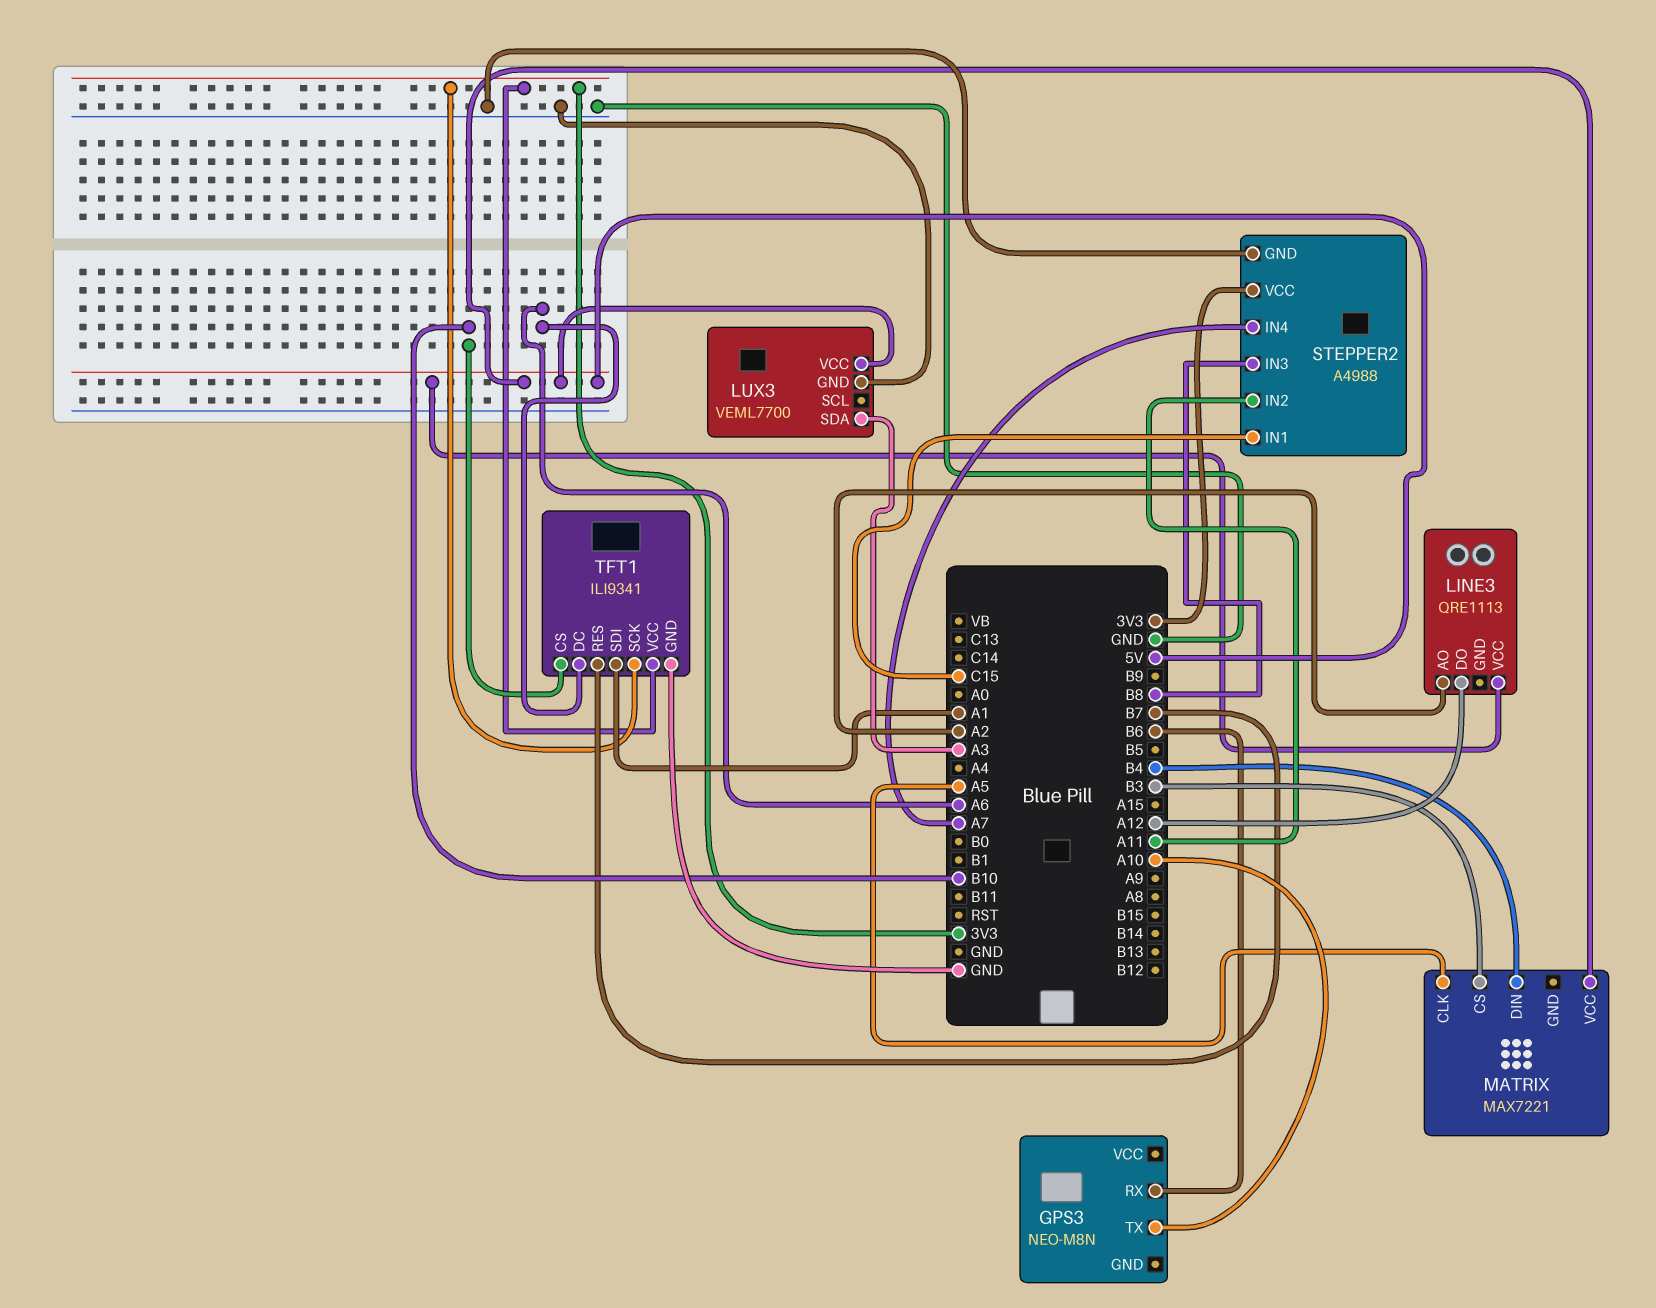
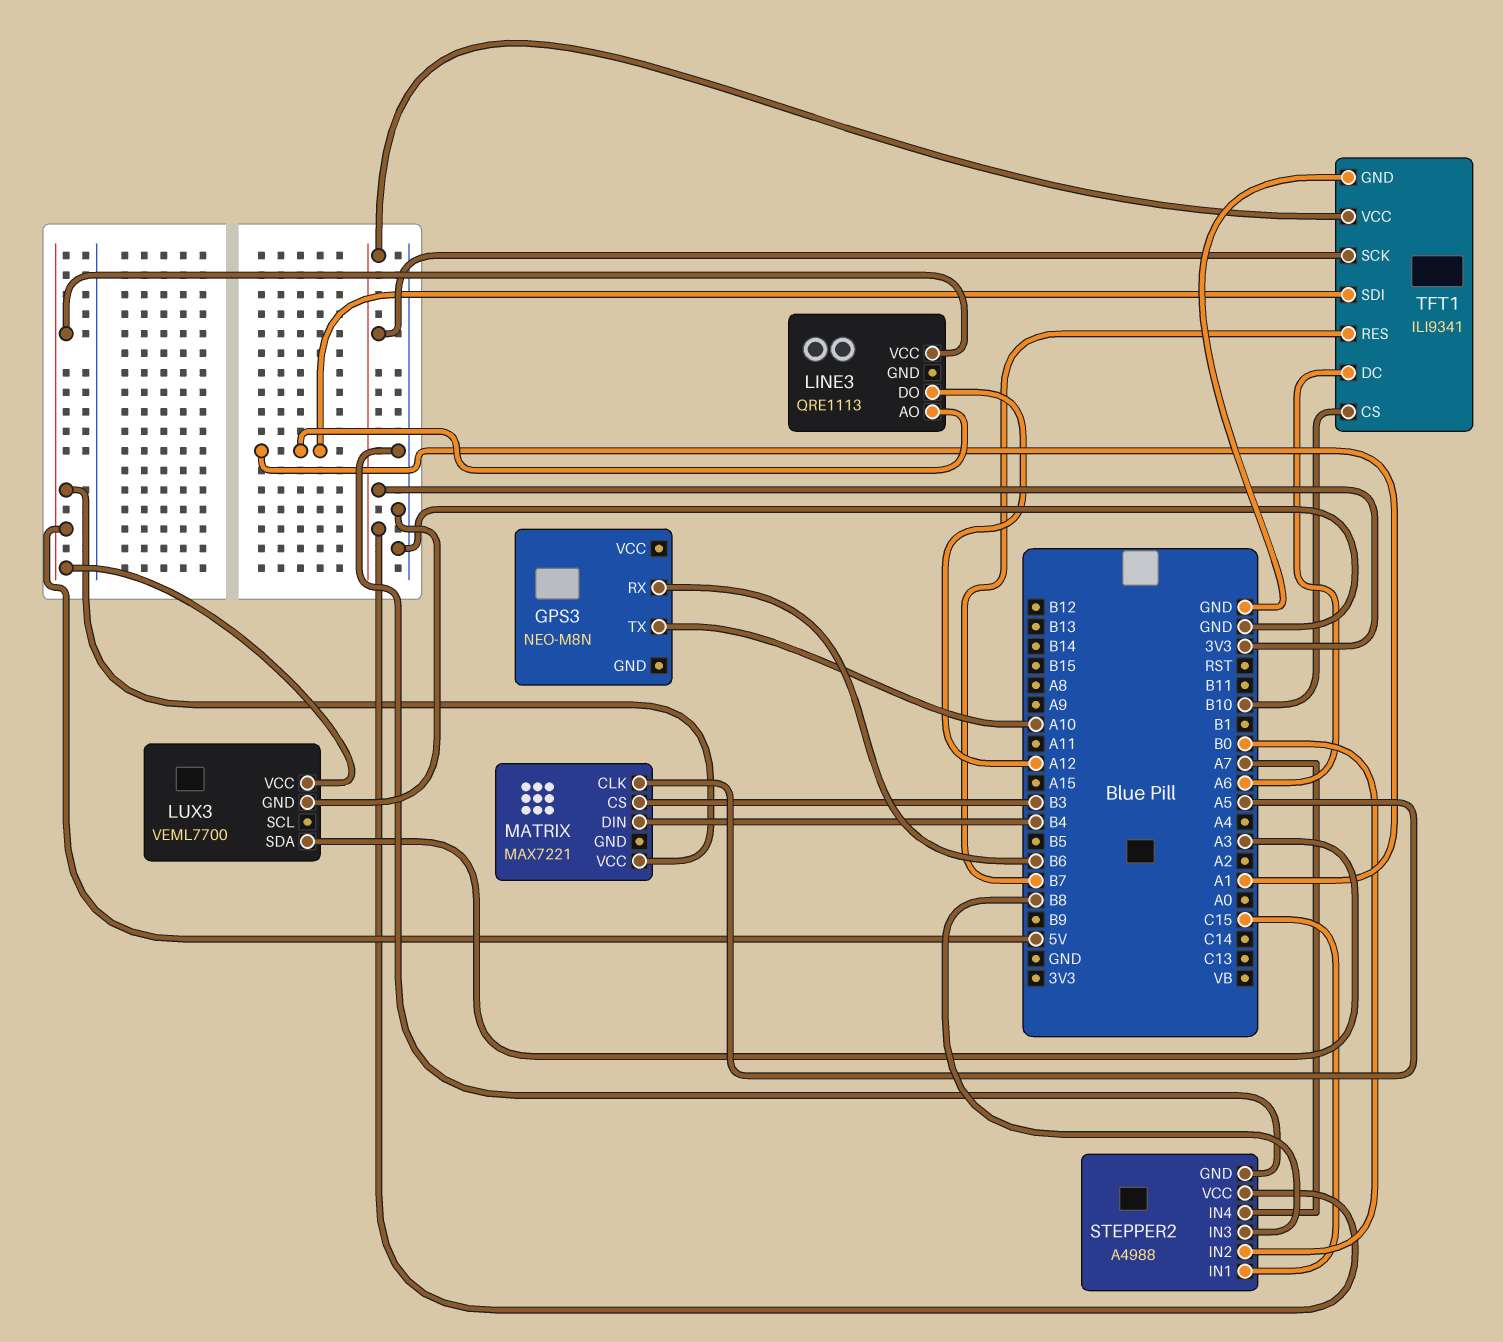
LINE3 pin AO: A2 -> A1
STEPPER2 pin IN2: A11 -> B0

